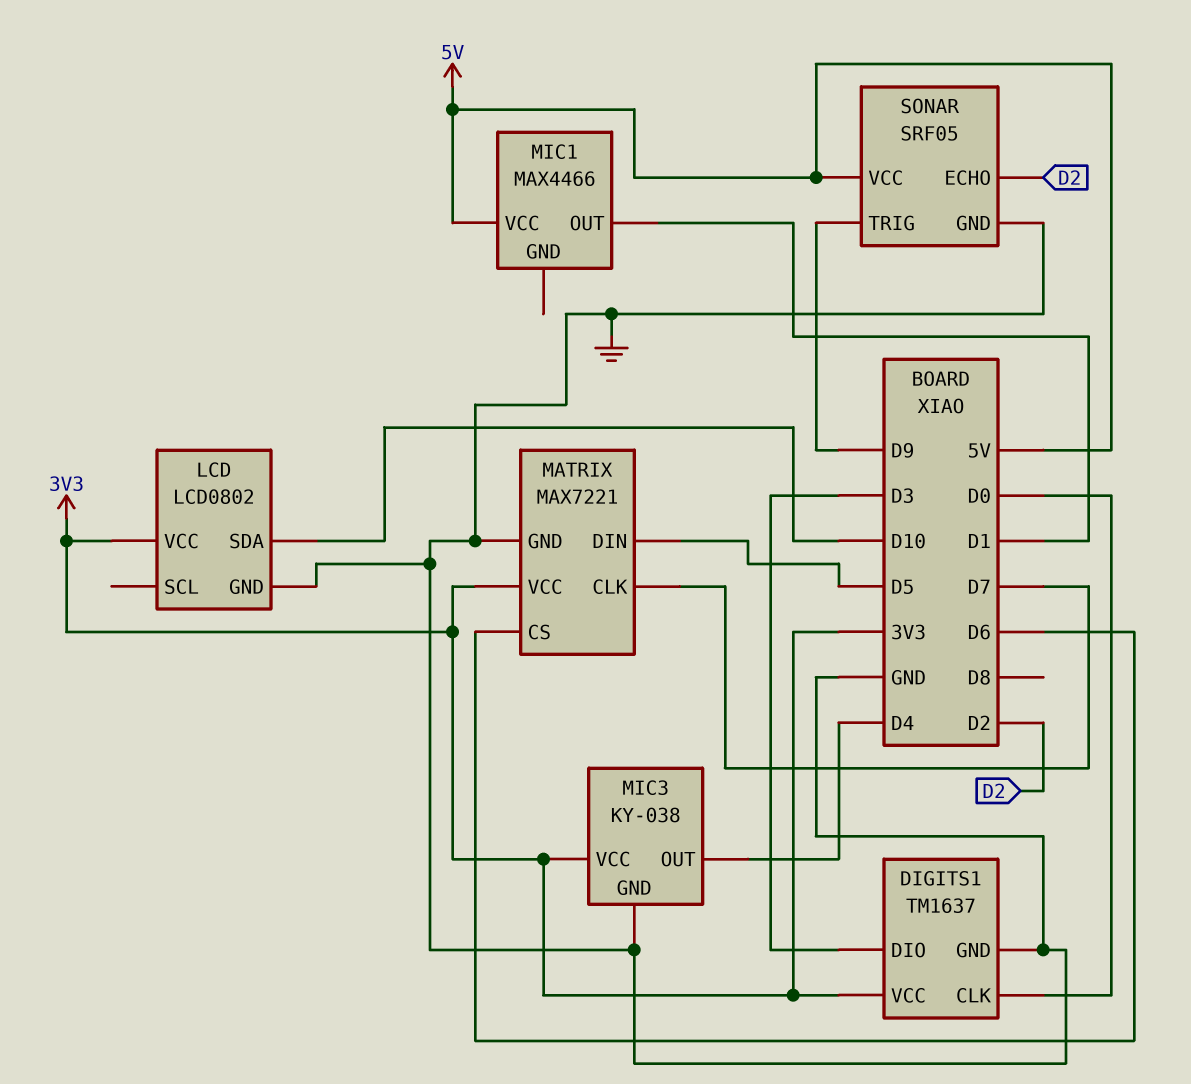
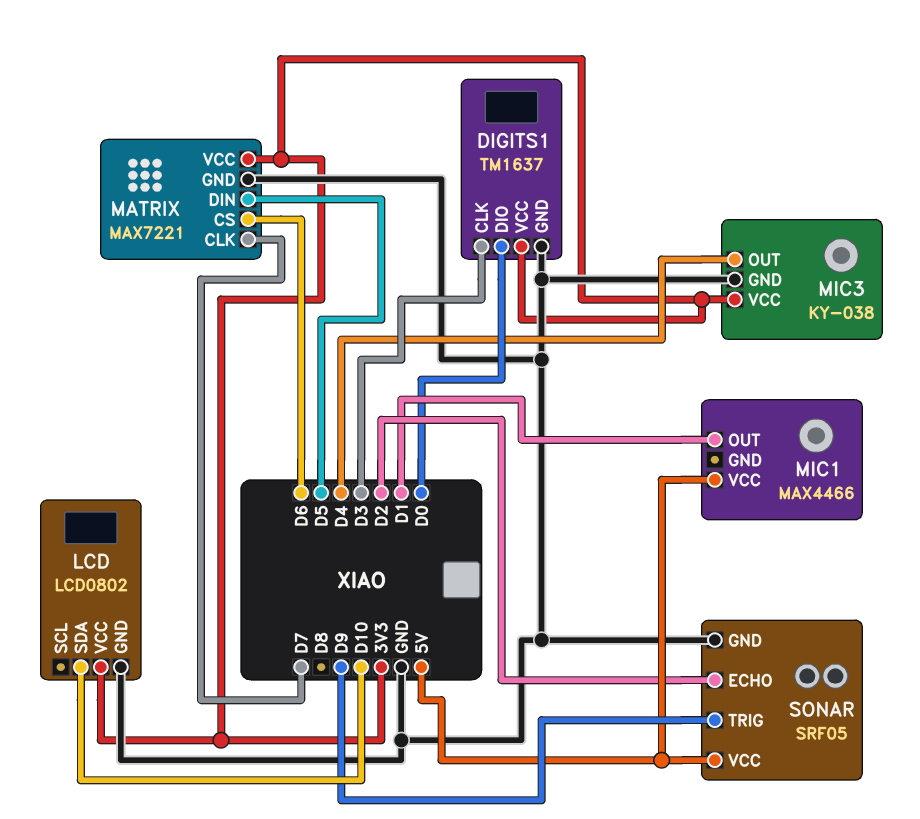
DIGITS1 pin CLK: D0 -> D3
DIGITS1 pin DIO: D3 -> D0

